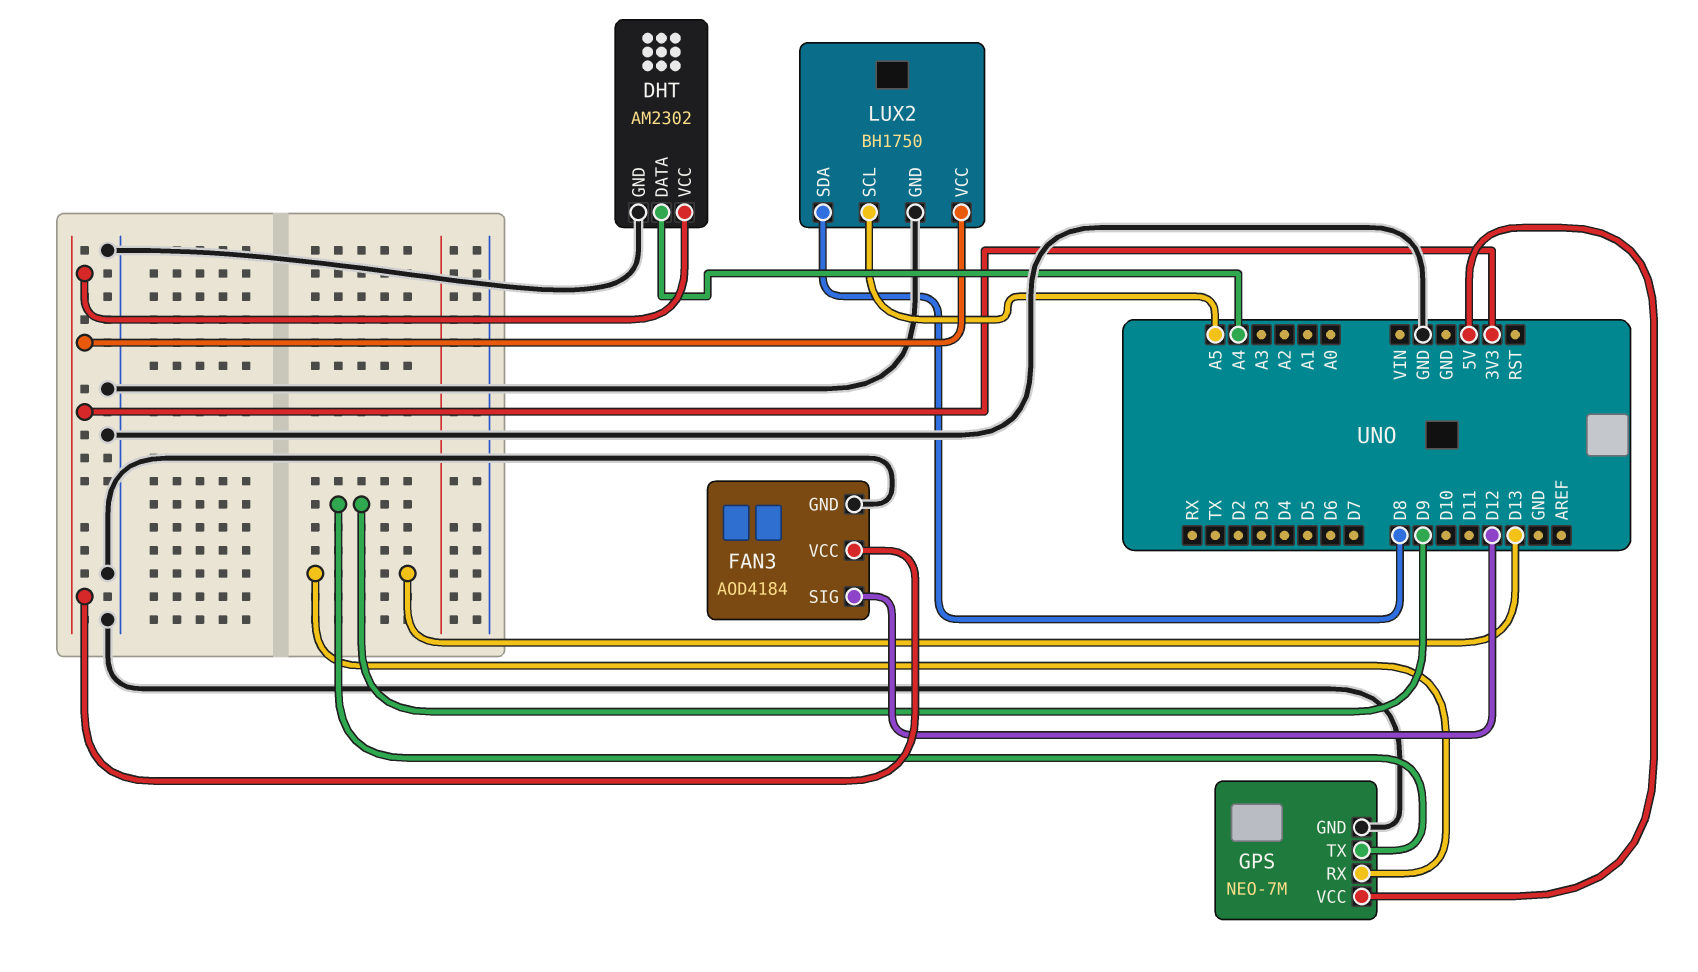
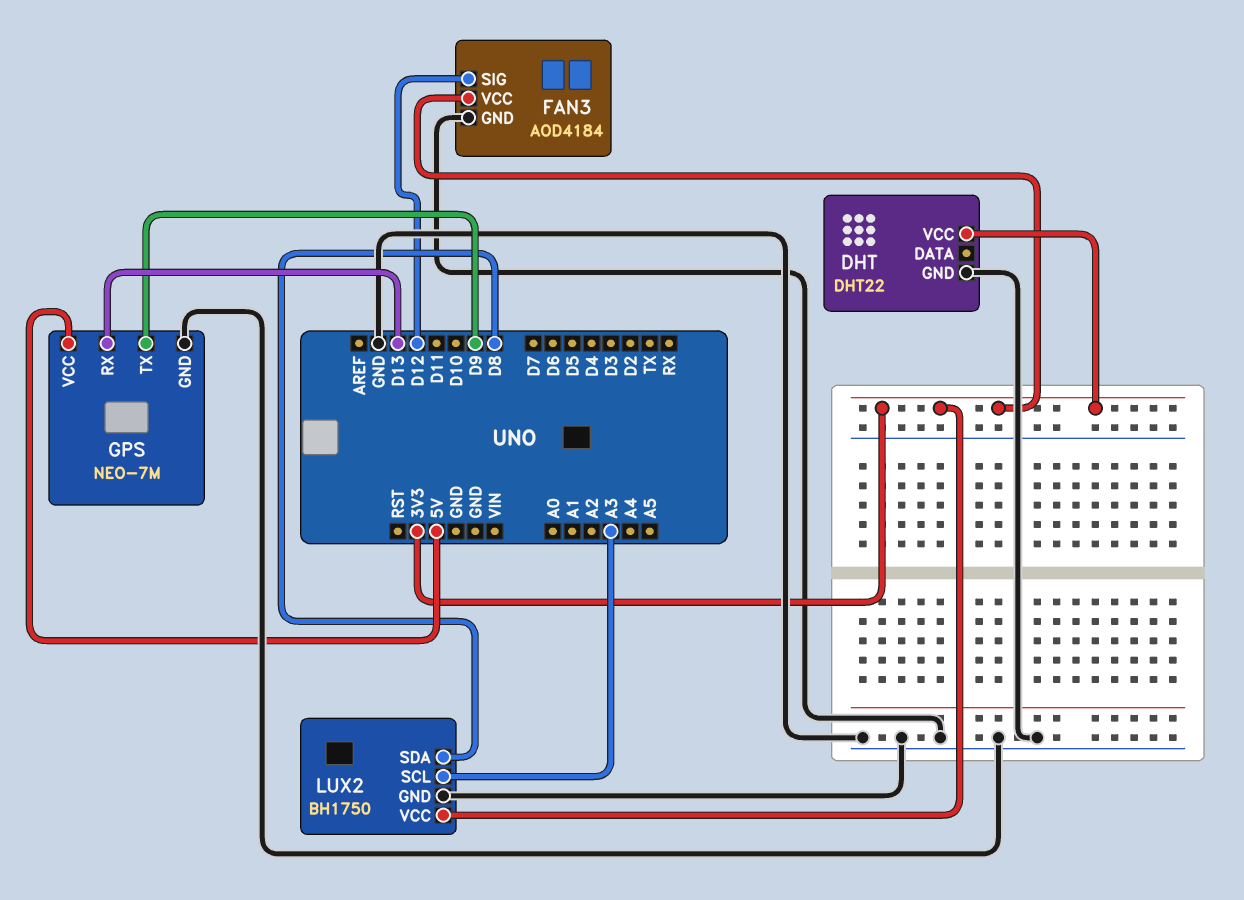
DHT: AM2302 -> DHT22
DHT pin DATA: A4 -> none
LUX2 pin SCL: A5 -> A3

